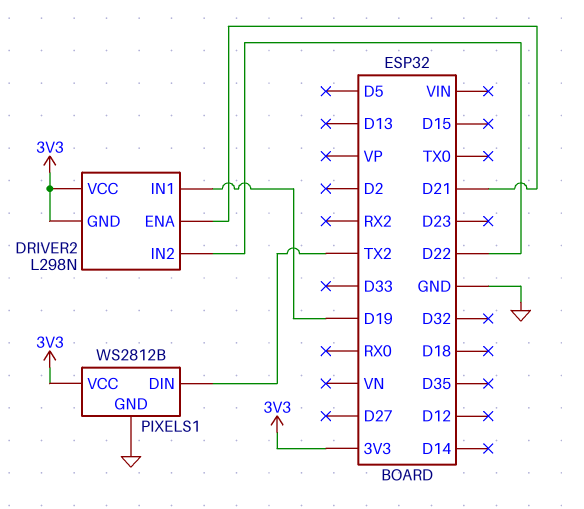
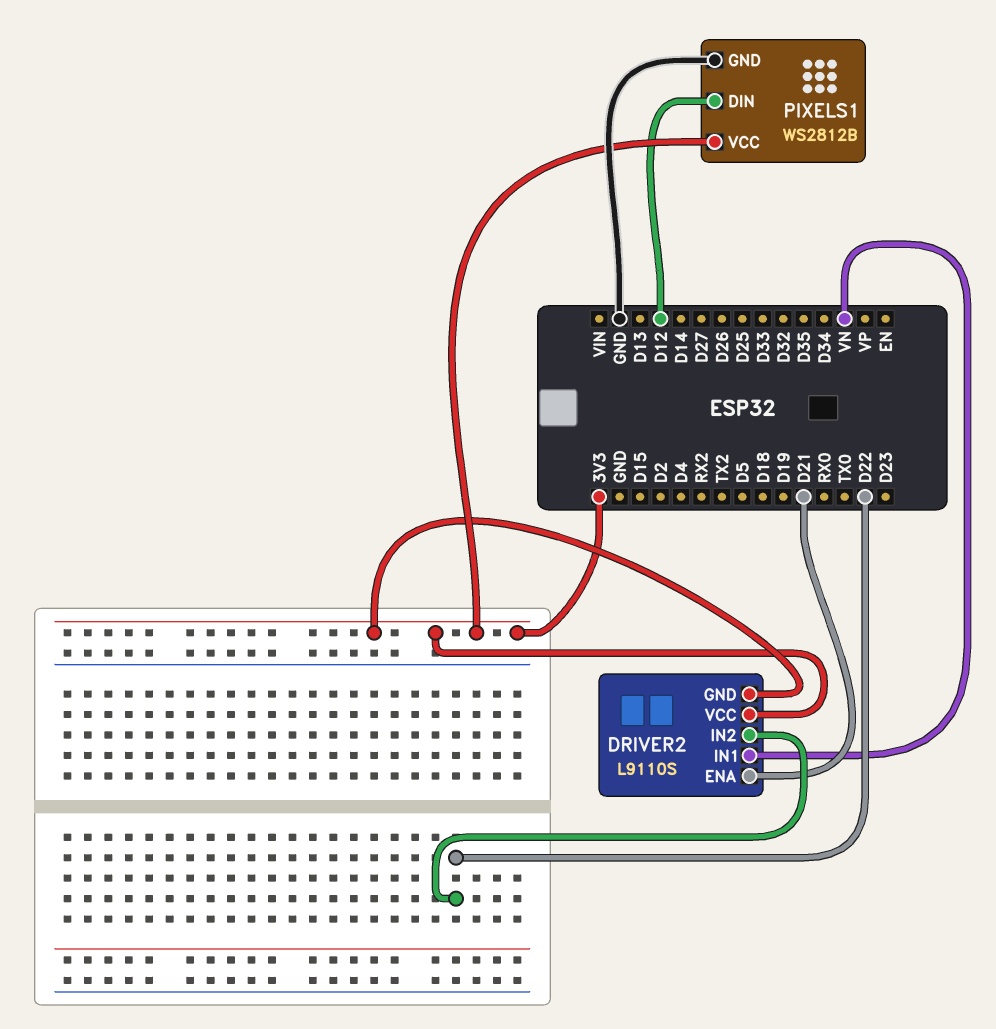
DRIVER2: L298N -> L9110S
DRIVER2 pin IN1: D19 -> VN
PIXELS1 pin DIN: TX2 -> D12

